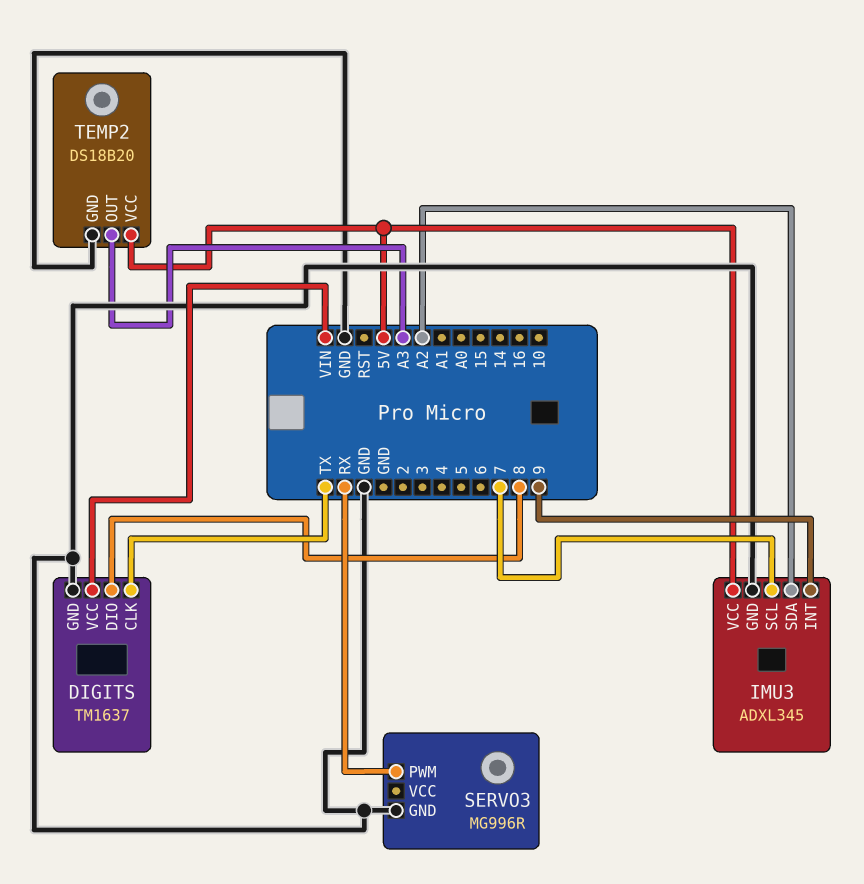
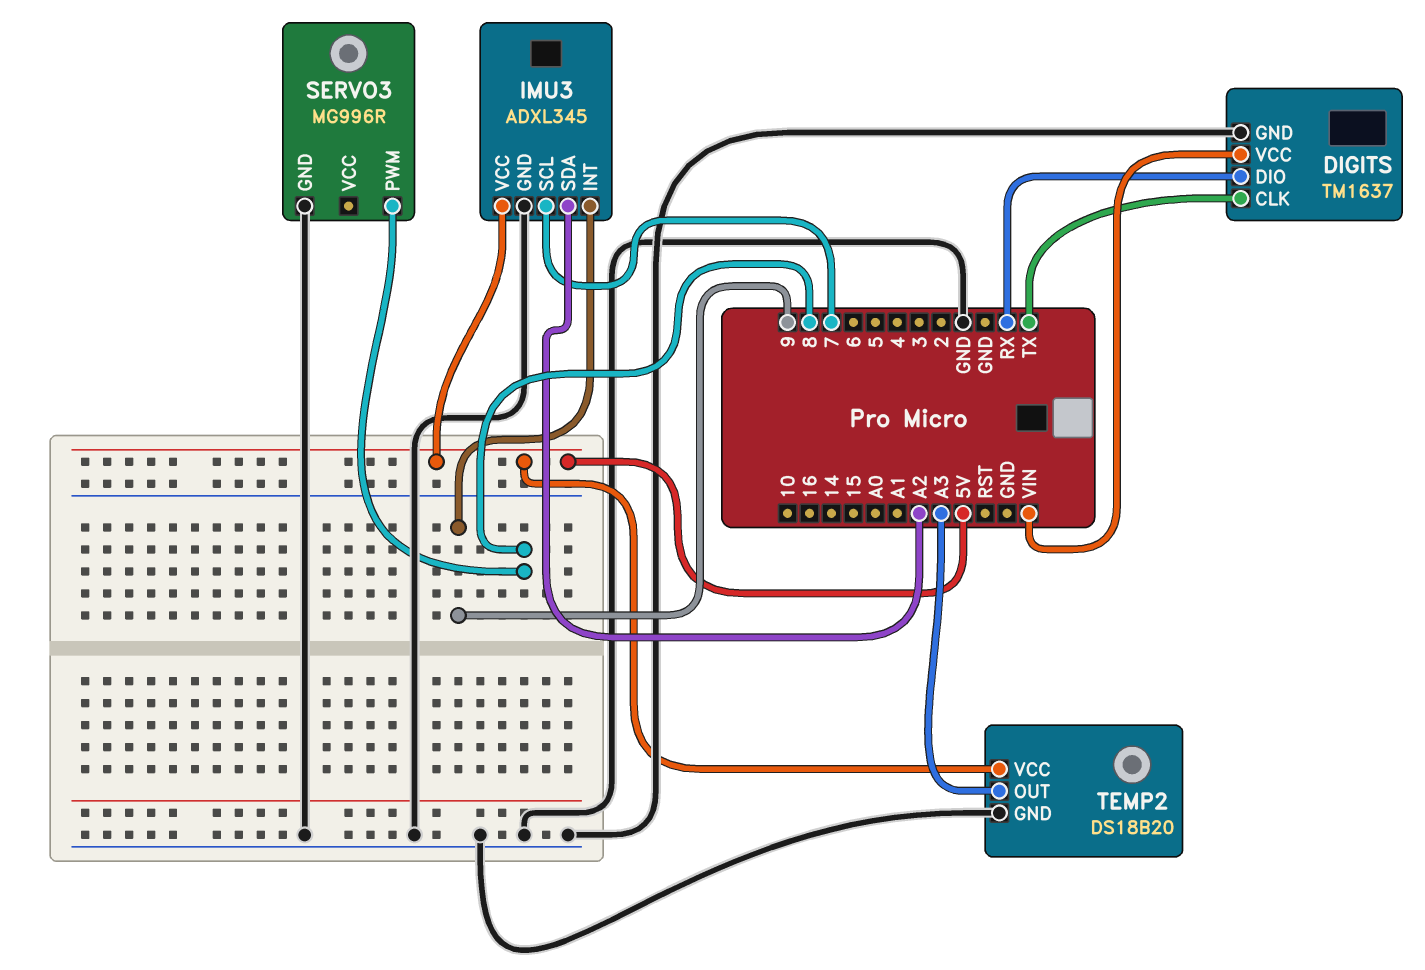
DIGITS pin DIO: 8 -> RX
SERVO3 pin PWM: RX -> 8

